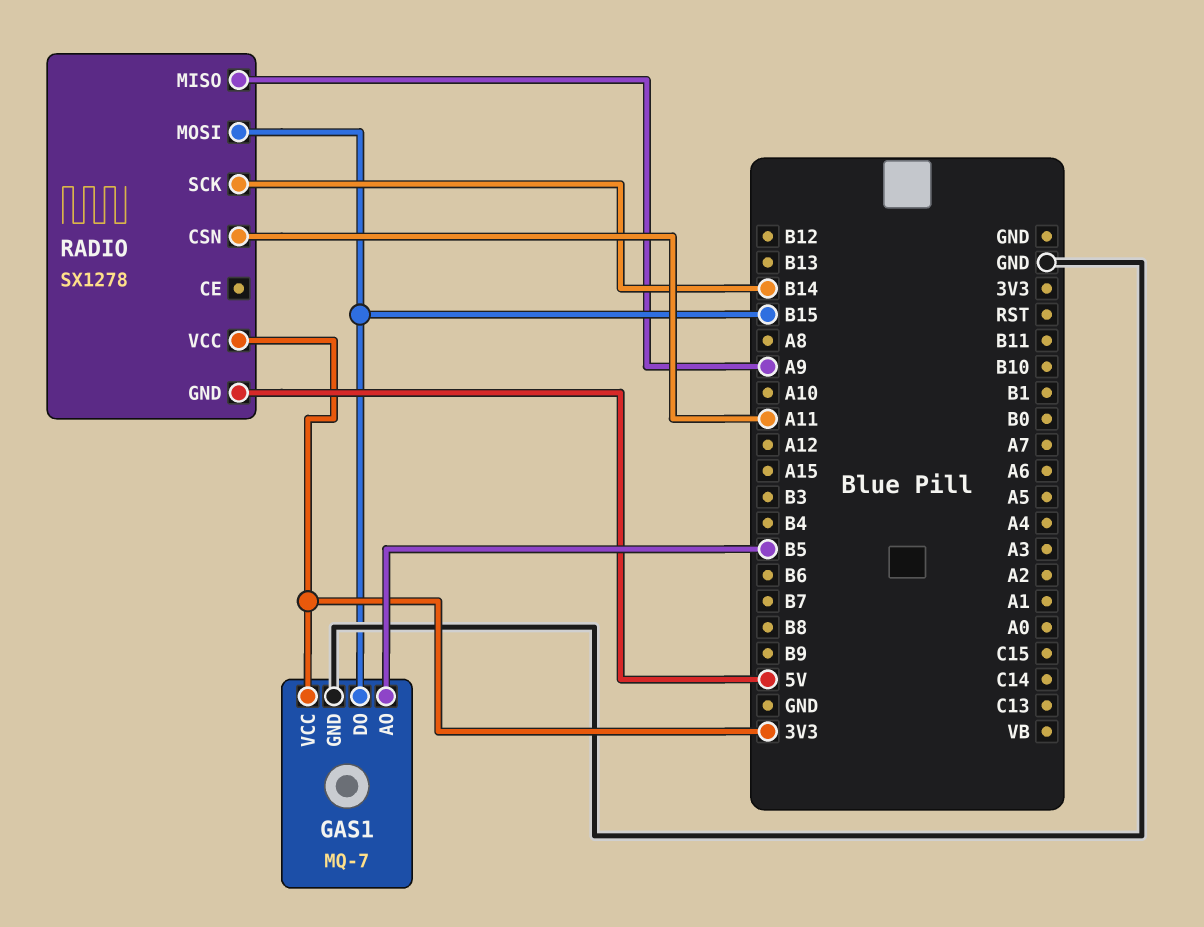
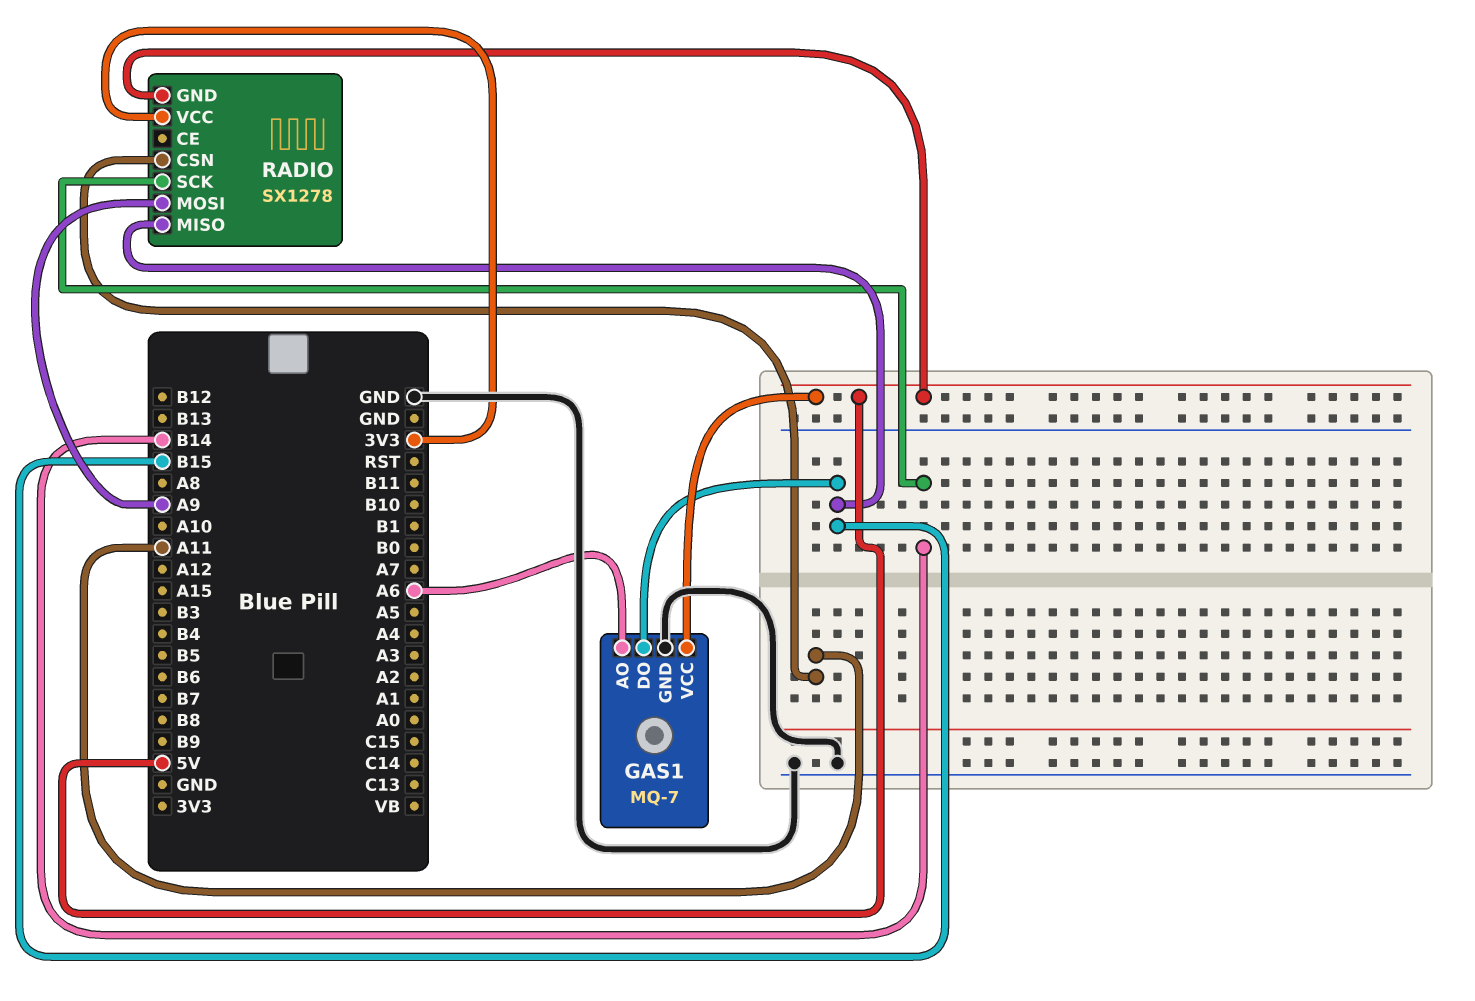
GAS1 pin AO: B5 -> A6
GAS1 pin VCC: 3V3 -> 5V
RADIO pin MISO: A9 -> B15
RADIO pin MOSI: B15 -> A9

